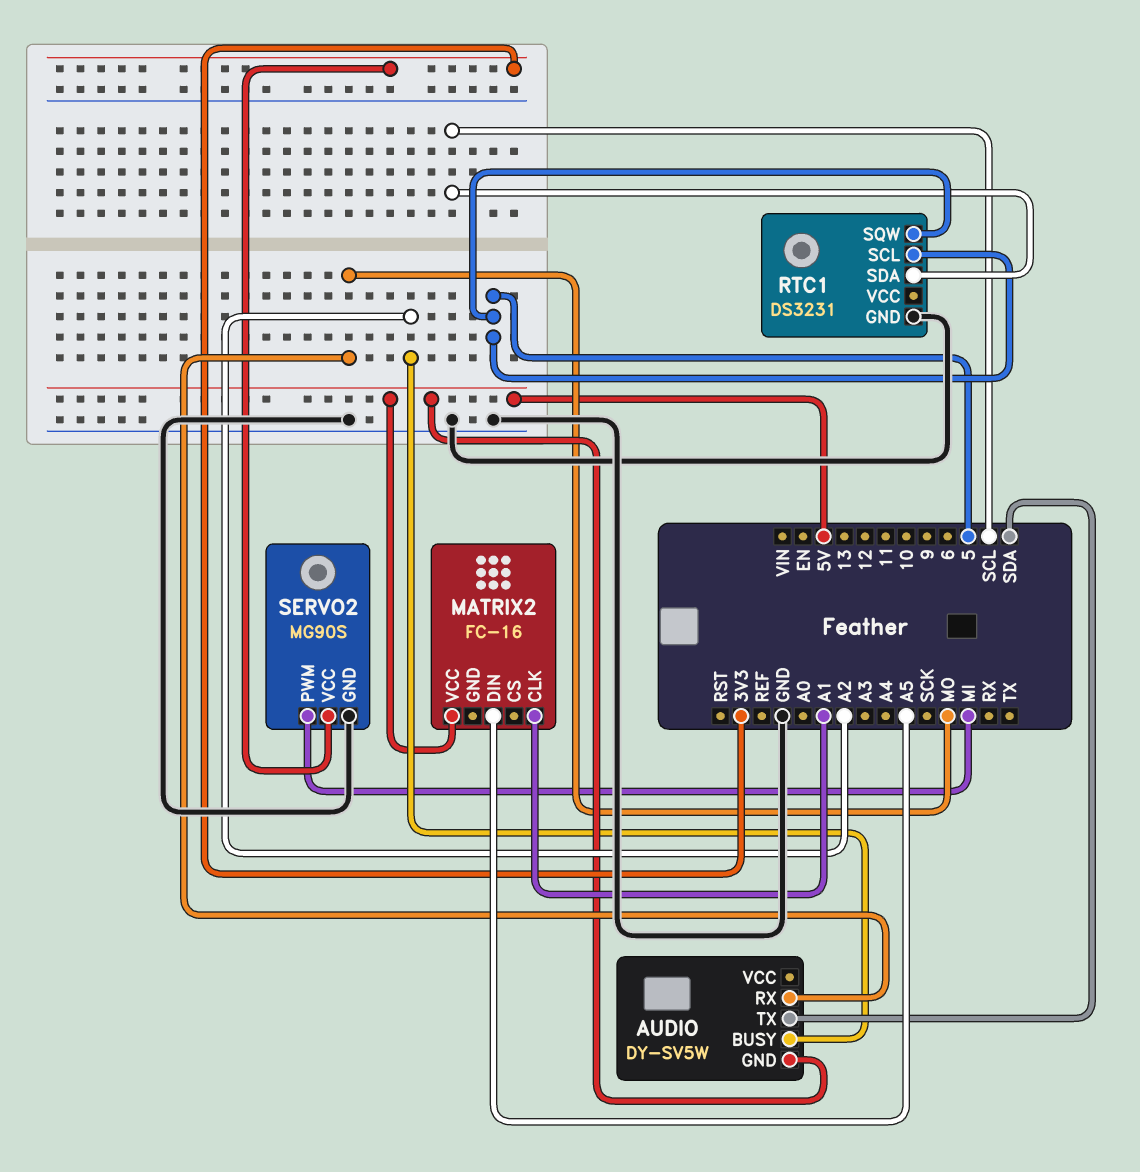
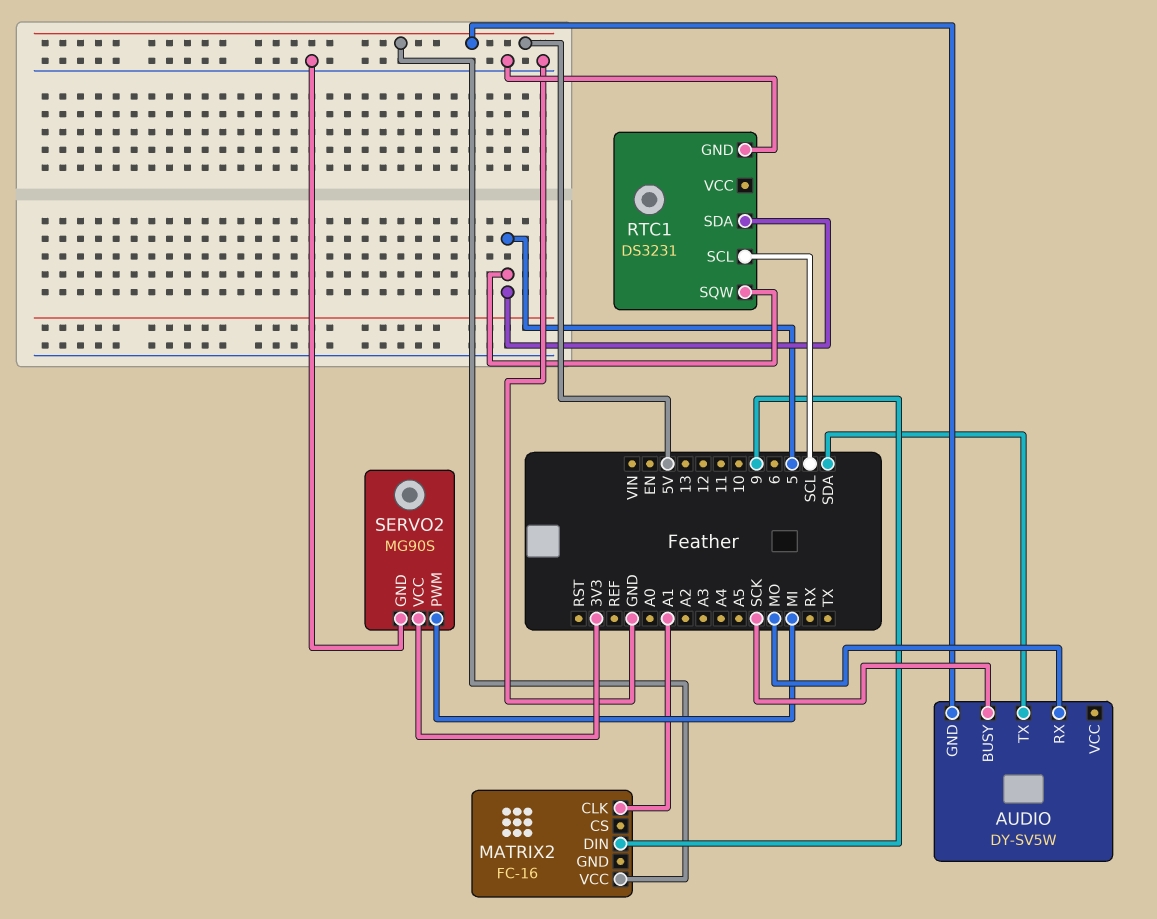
AUDIO pin BUSY: A2 -> SCK
MATRIX2 pin DIN: A5 -> 9
RTC1 pin SCL: 5 -> SCL
RTC1 pin SDA: SCL -> 5

